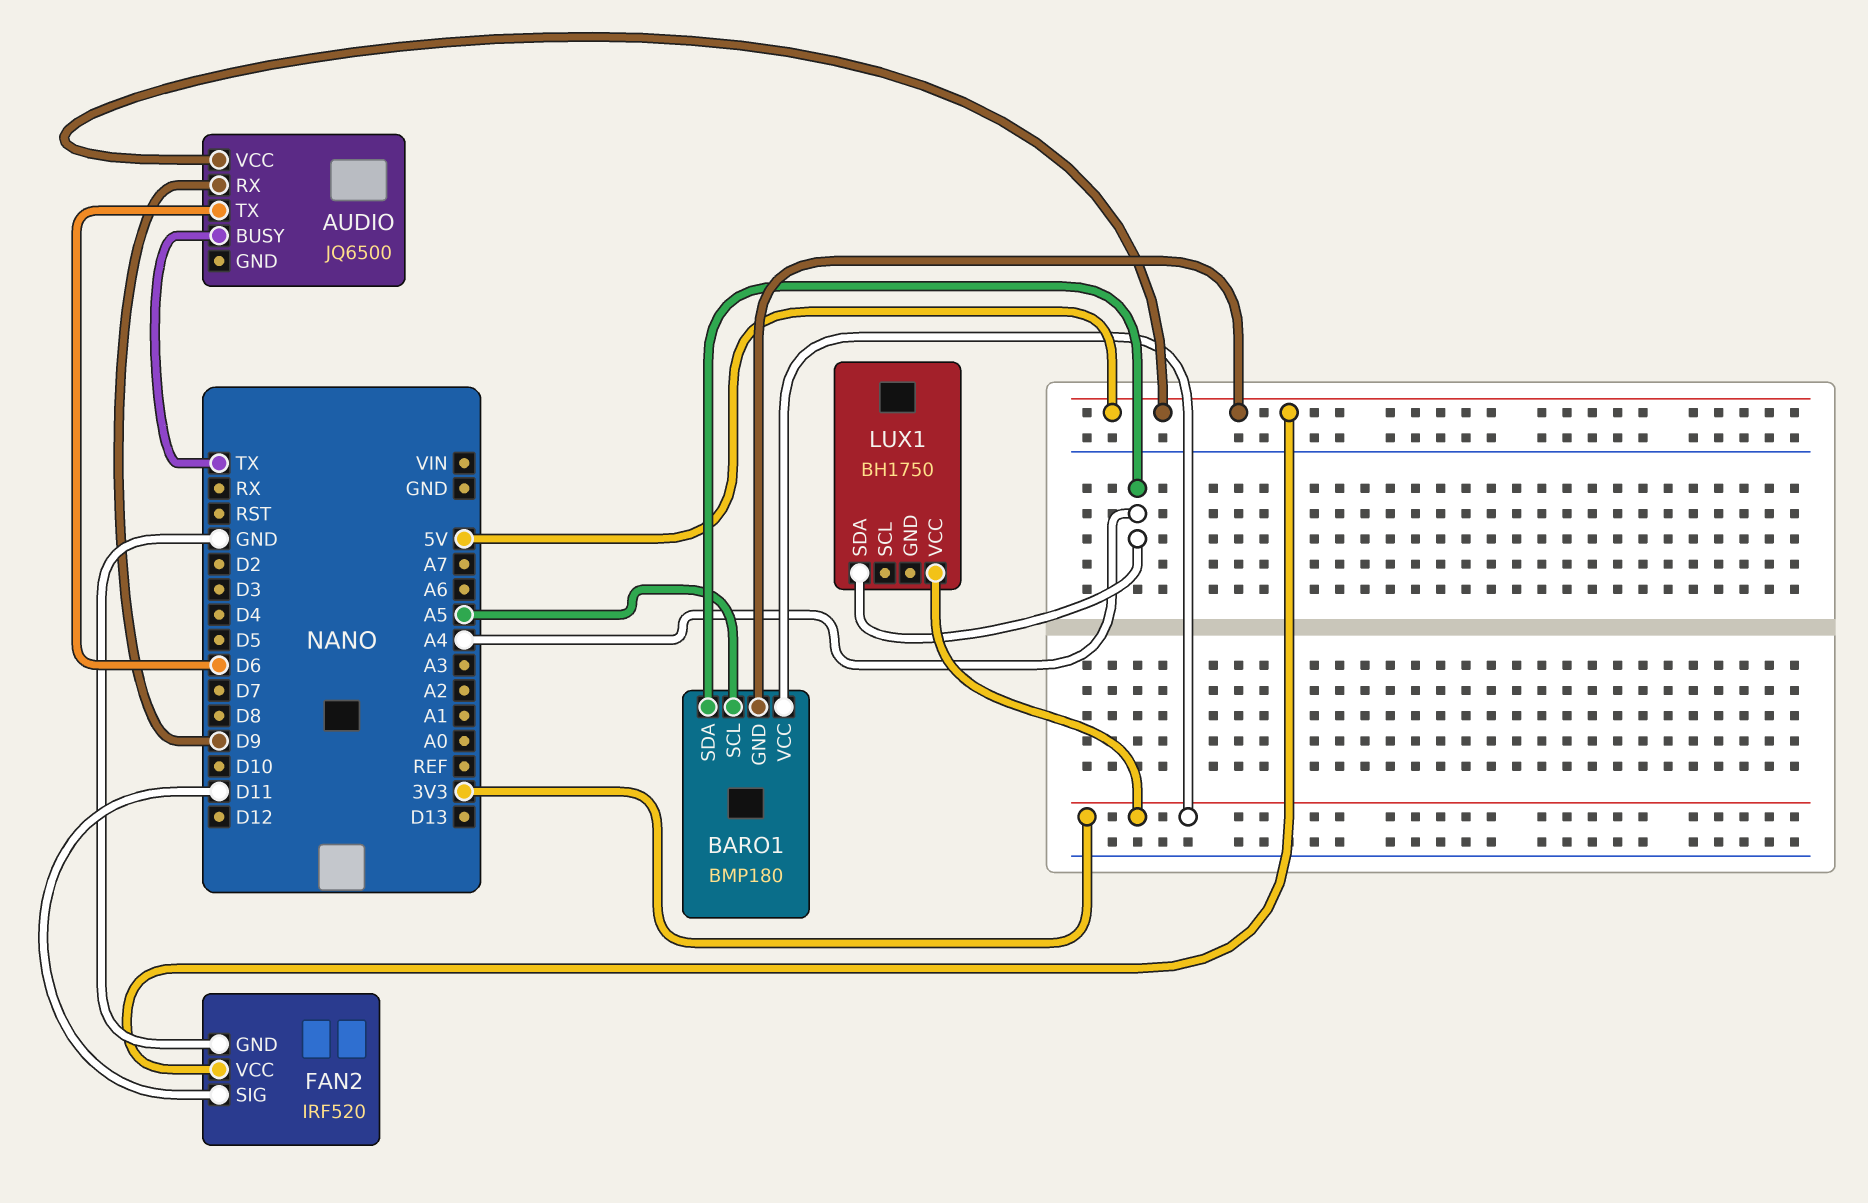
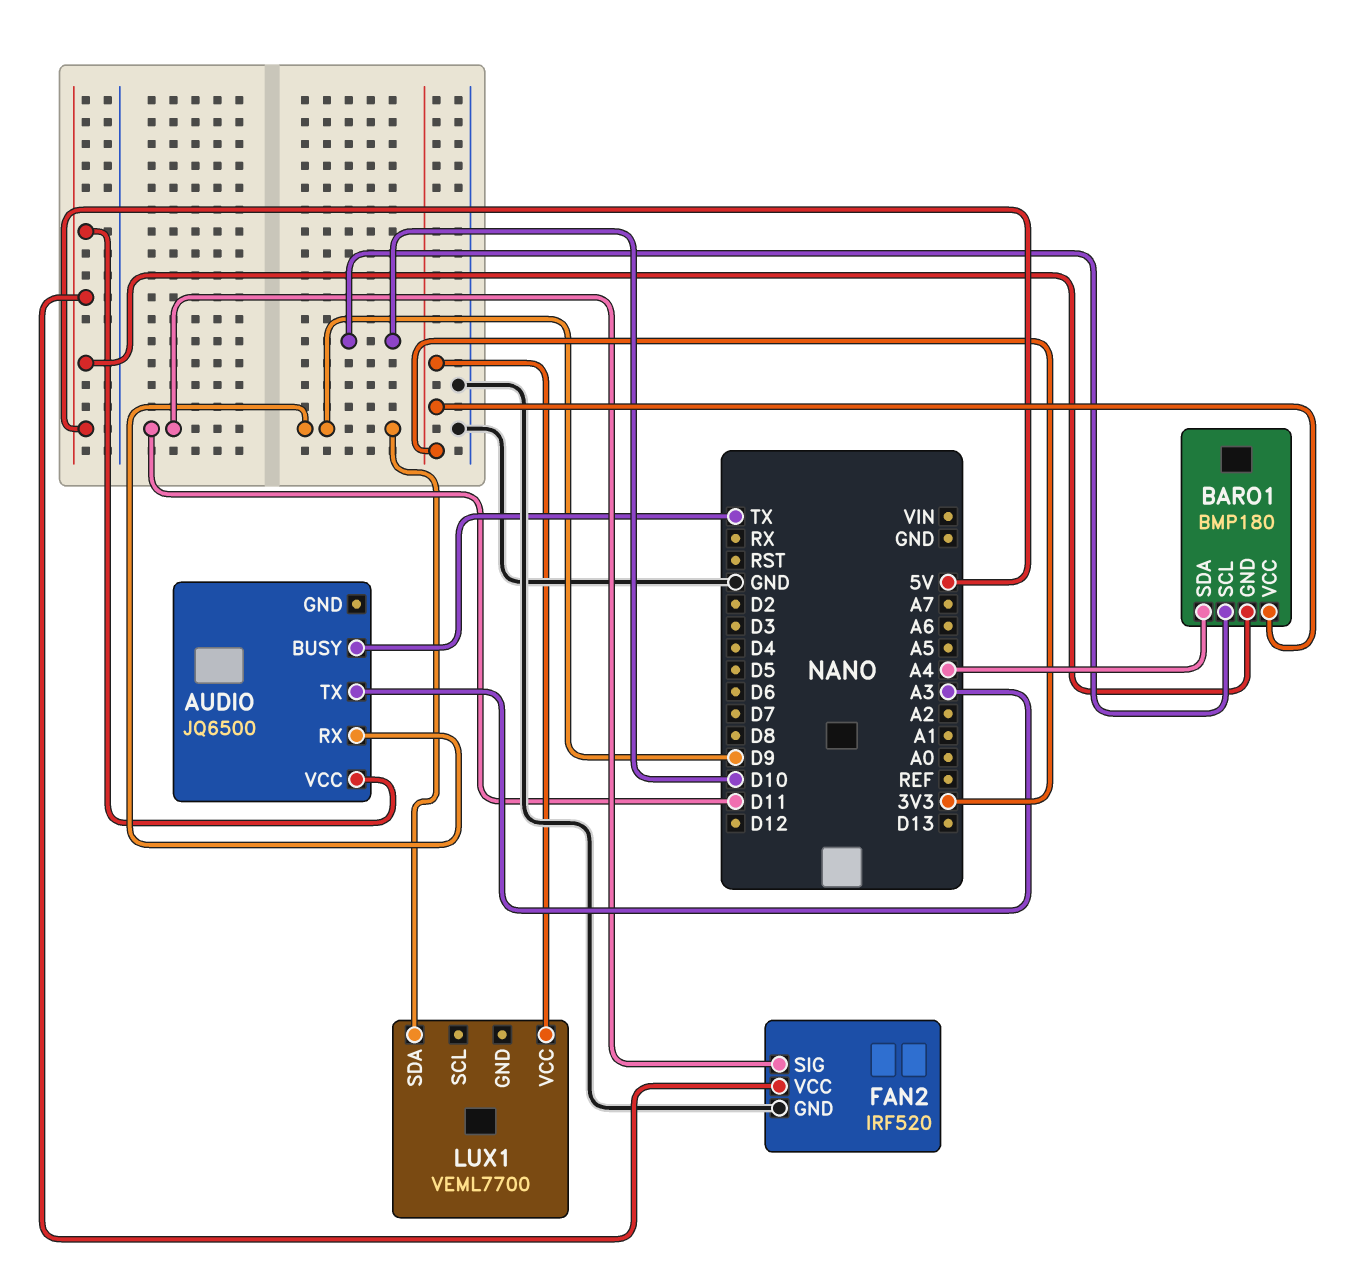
AUDIO pin TX: D6 -> A3
BARO1 pin SCL: A5 -> D10
LUX1: BH1750 -> VEML7700
LUX1 pin SDA: A4 -> D9

